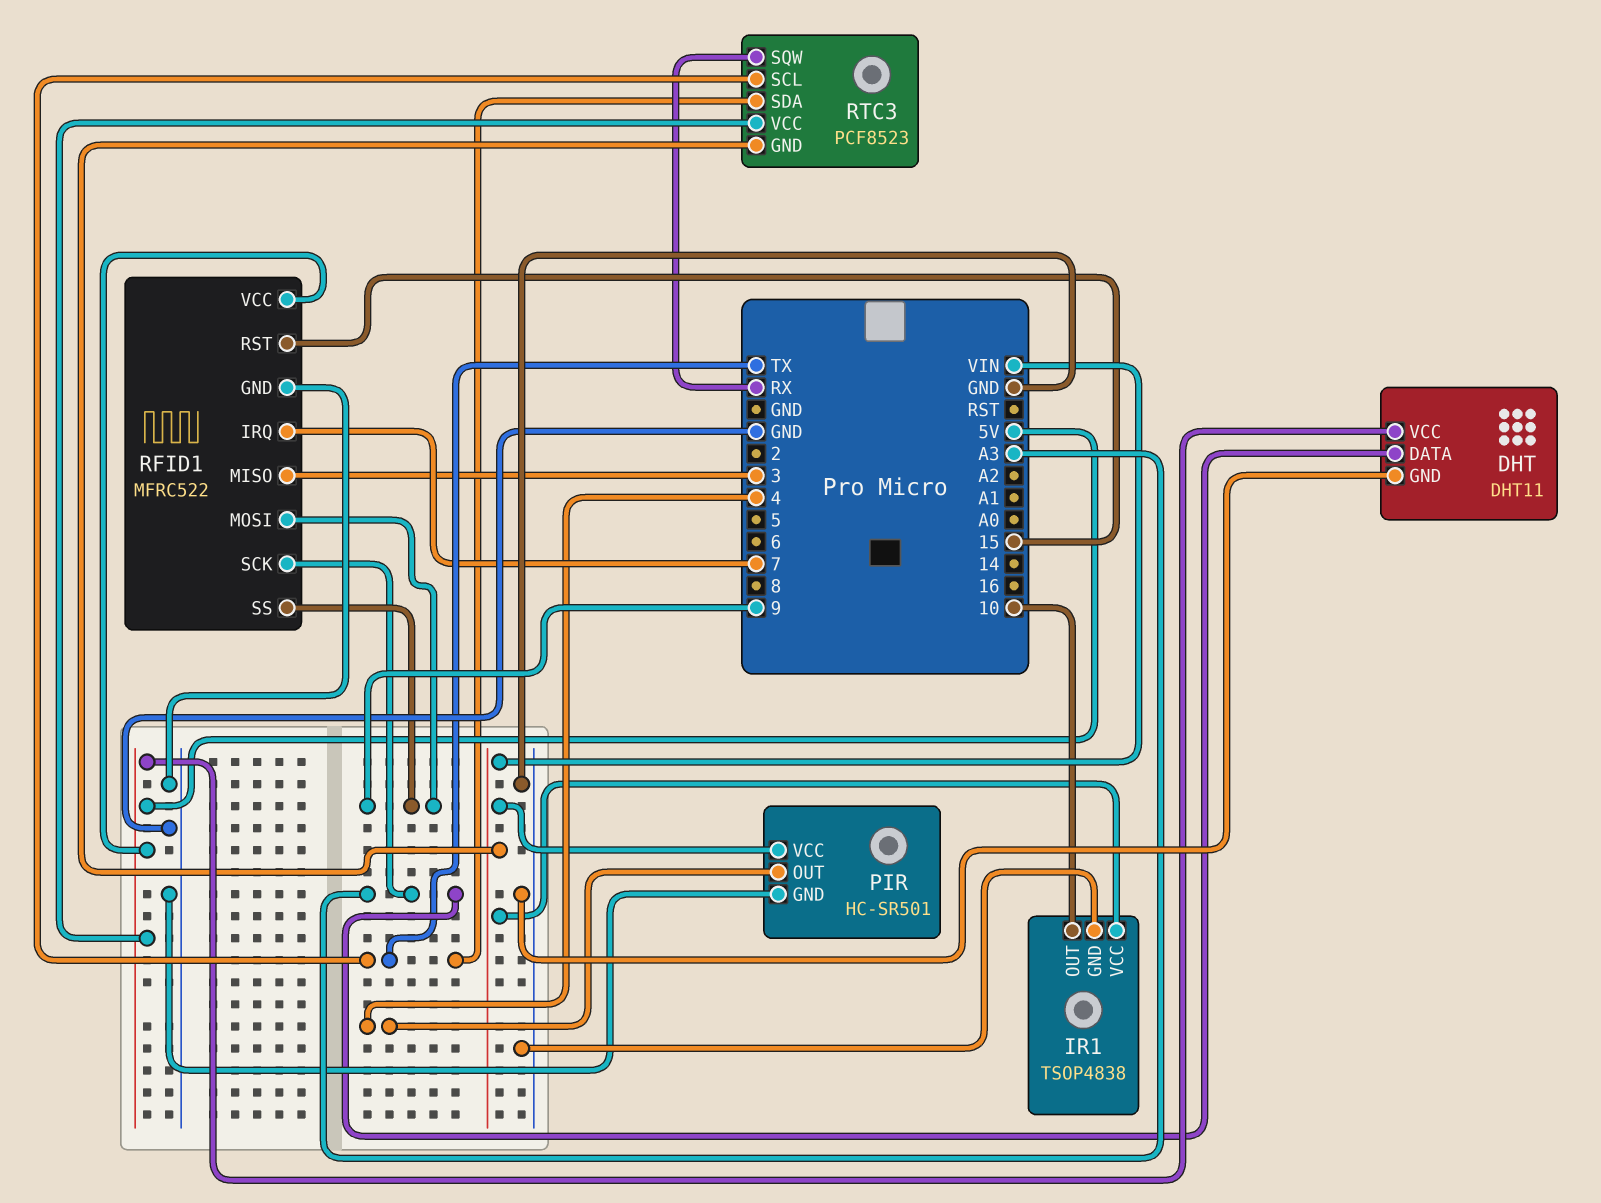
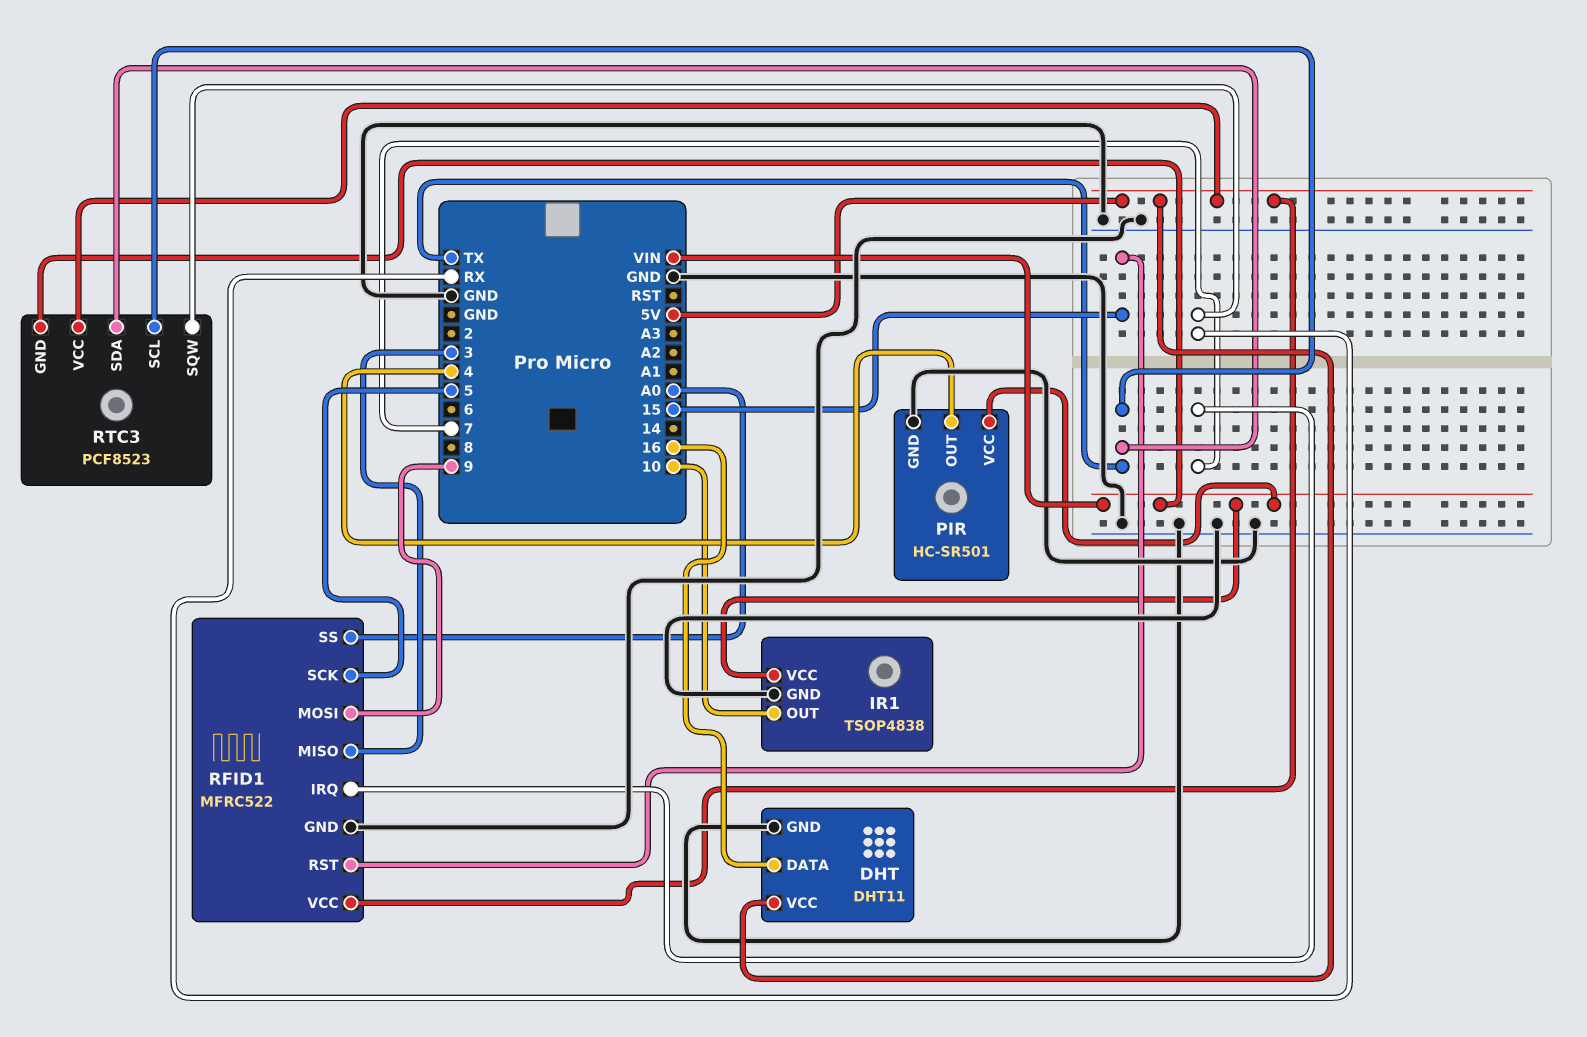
DHT pin DATA: A3 -> 16
RFID1 pin SCK: A3 -> 5
RFID1 pin SS: 9 -> A0

